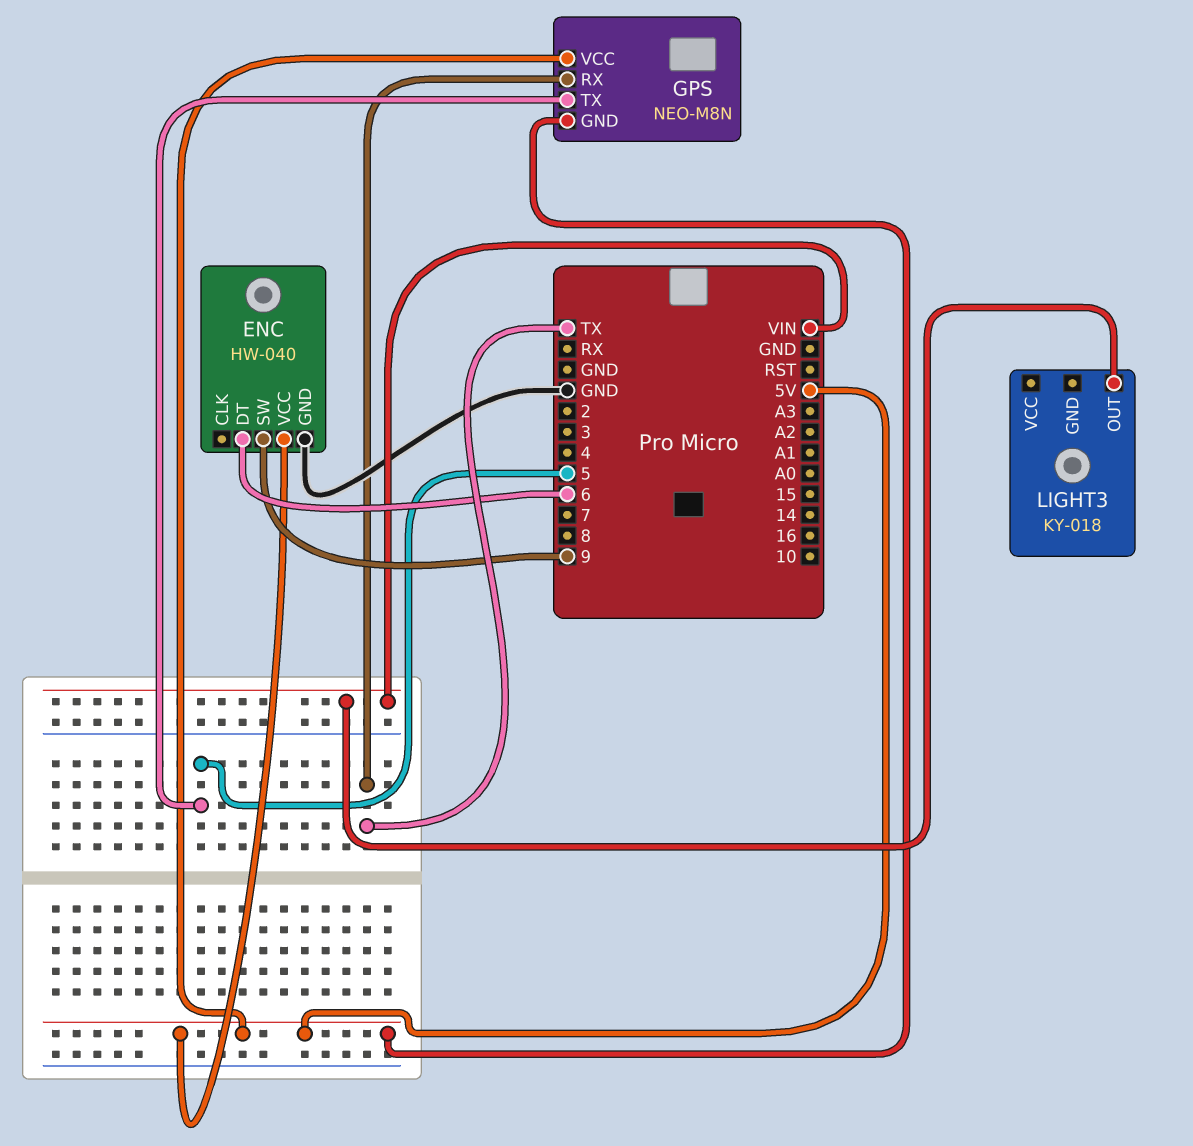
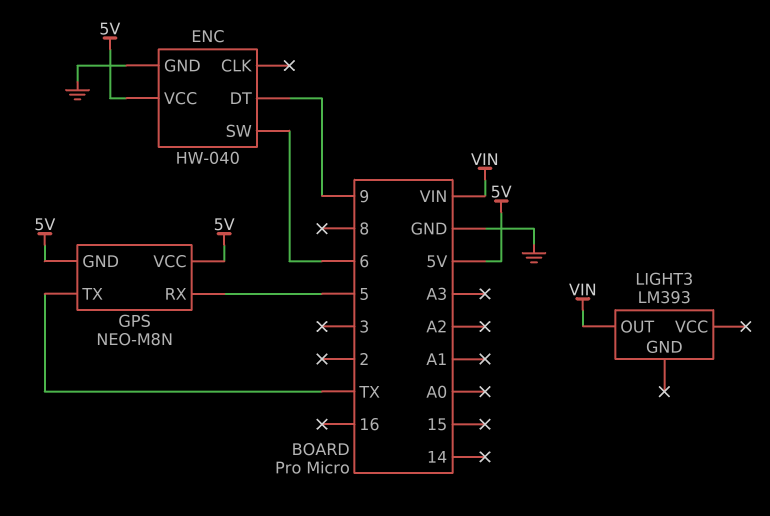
ENC pin DT: 6 -> 9
ENC pin SW: 9 -> 6
GPS pin RX: TX -> 5
GPS pin TX: 5 -> TX
LIGHT3: KY-018 -> LM393

